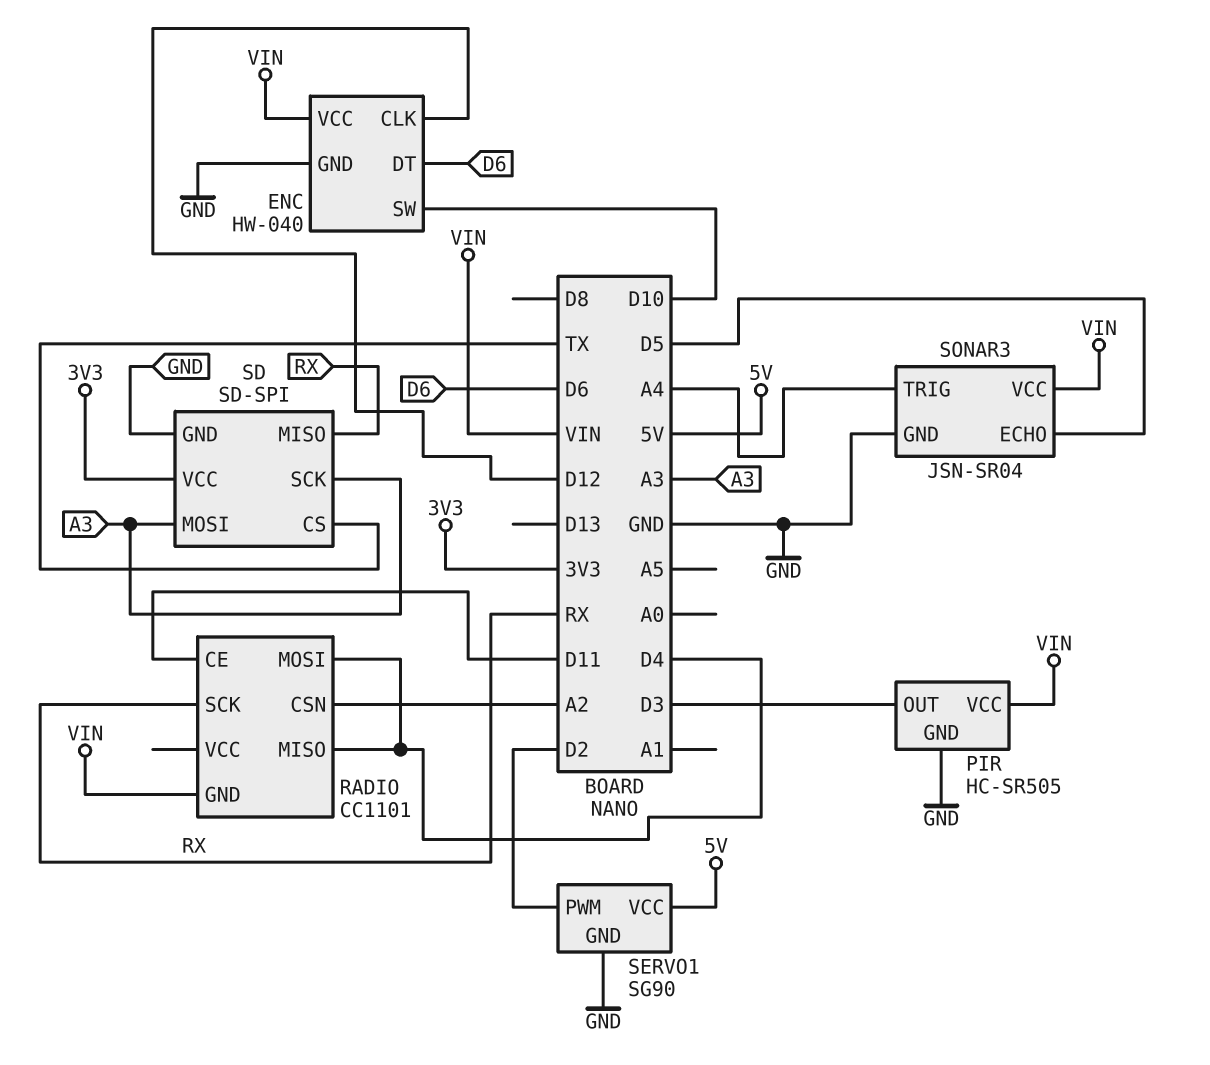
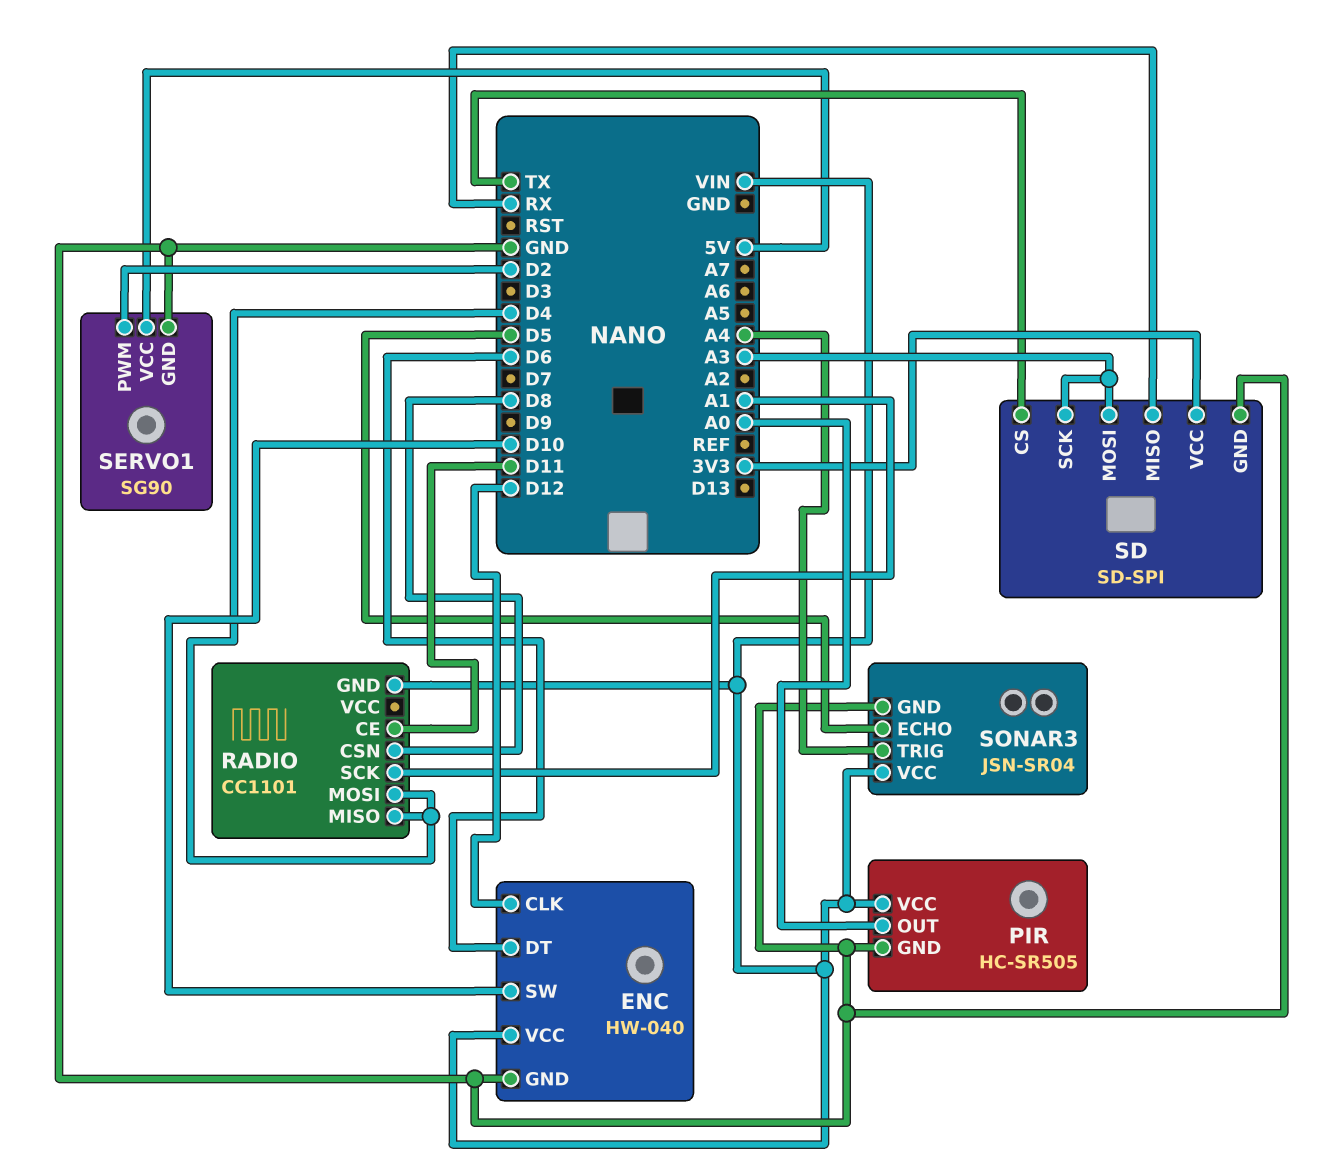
PIR pin OUT: D3 -> A0
RADIO pin CSN: A2 -> D8
RADIO pin SCK: RX -> A1

